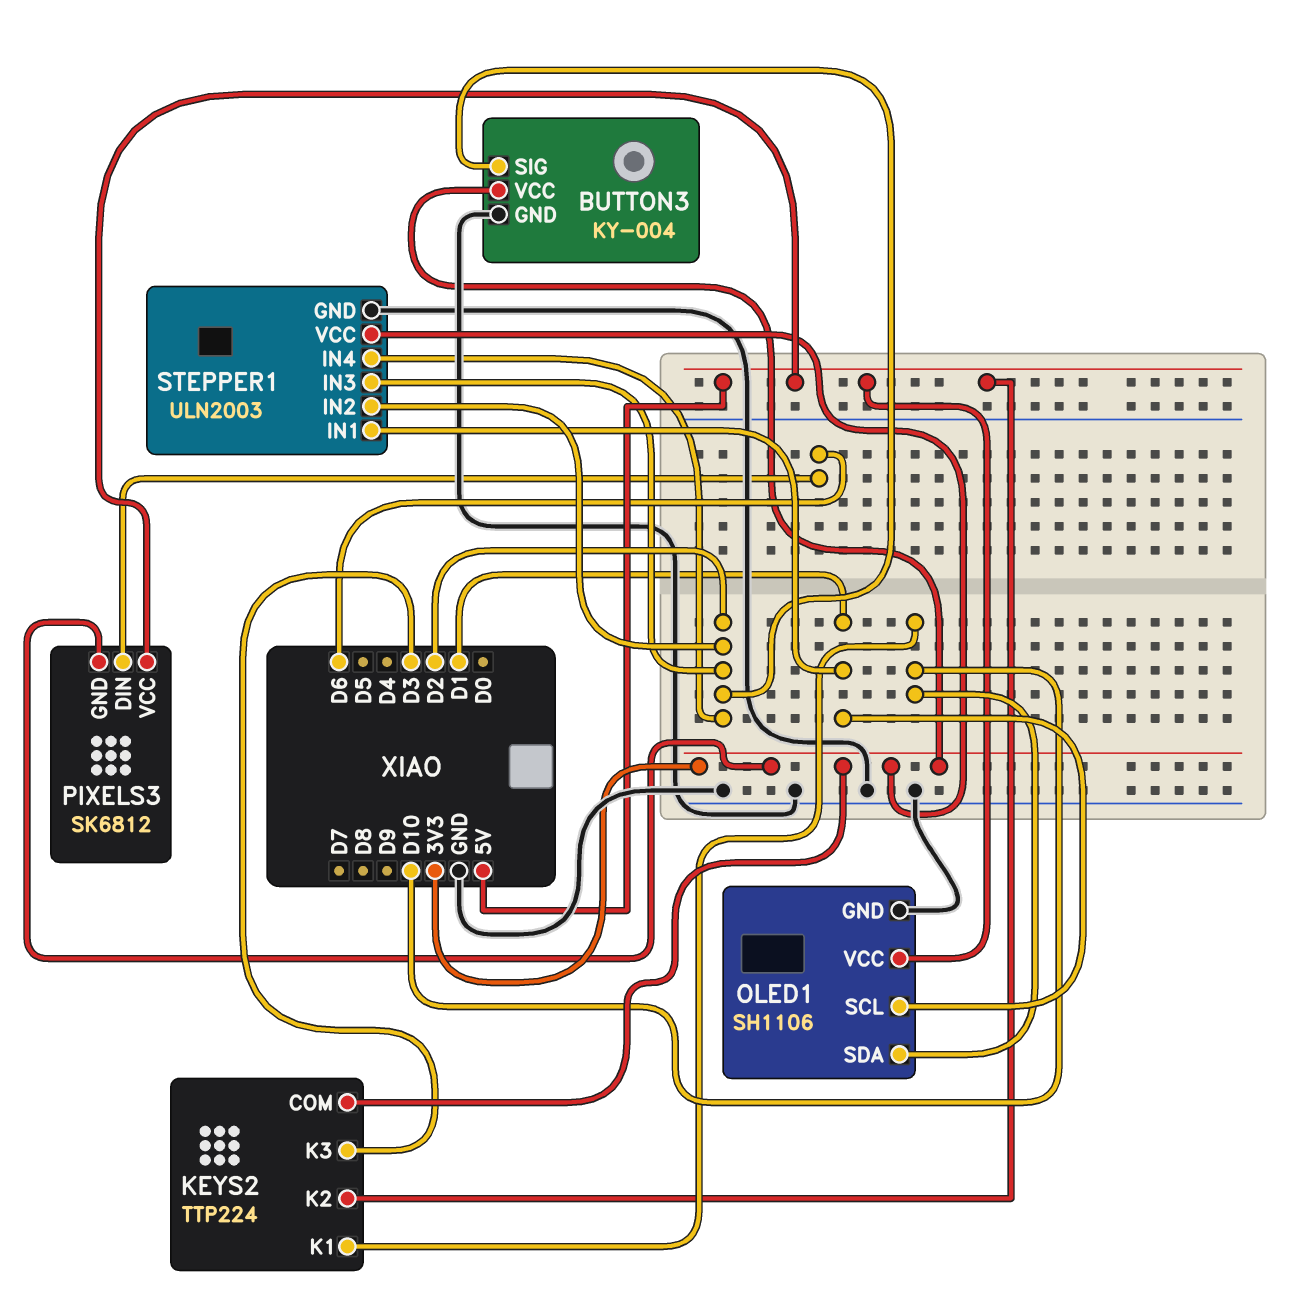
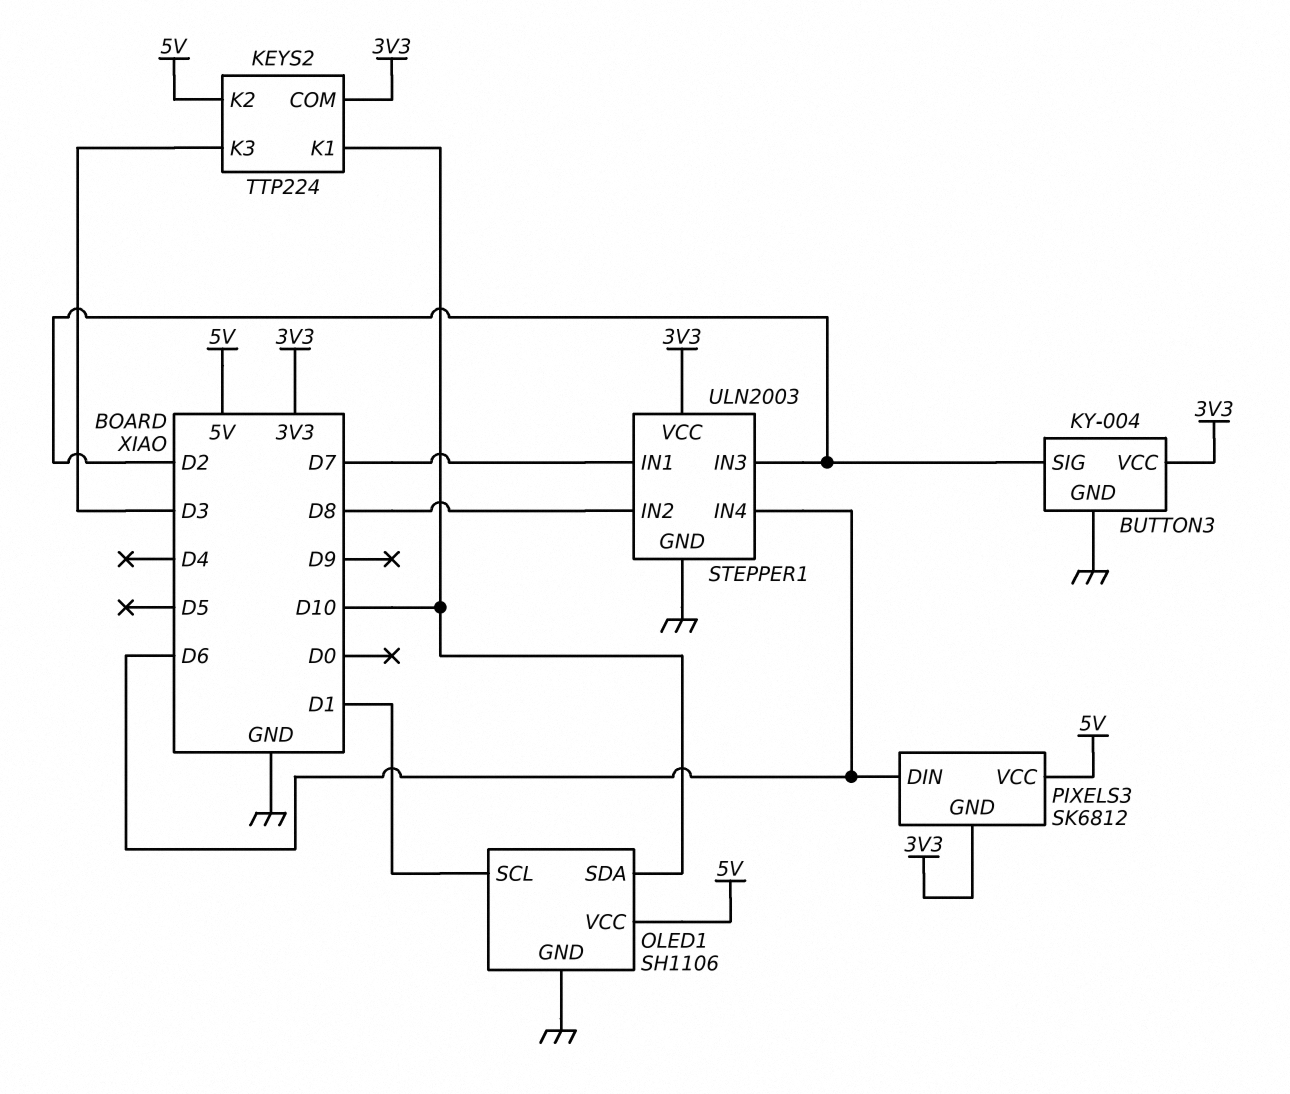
STEPPER1 pin IN1: D1 -> D7
STEPPER1 pin IN2: D2 -> D8
STEPPER1 pin IN4: D2 -> D6

